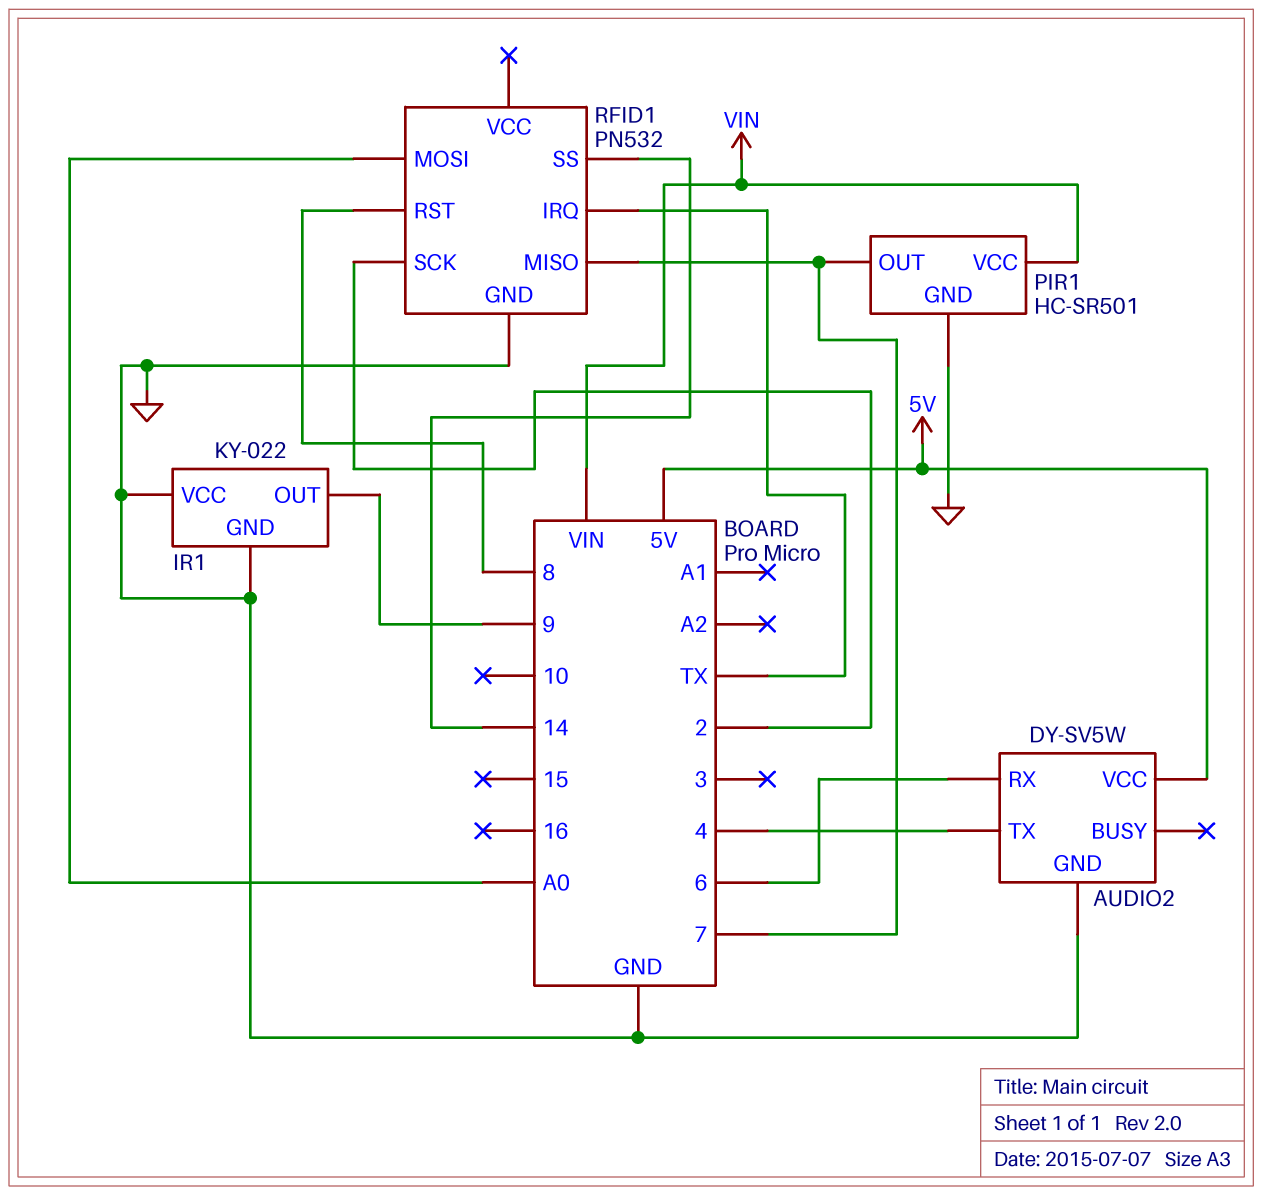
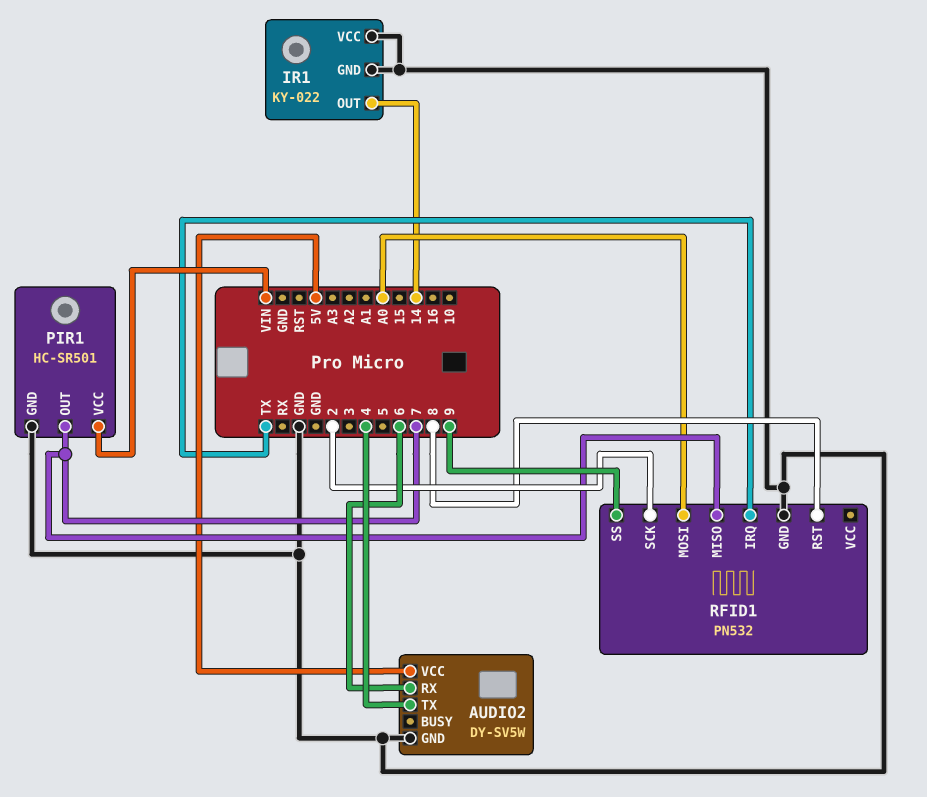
IR1 pin OUT: 9 -> 14
RFID1 pin SS: 14 -> 9

